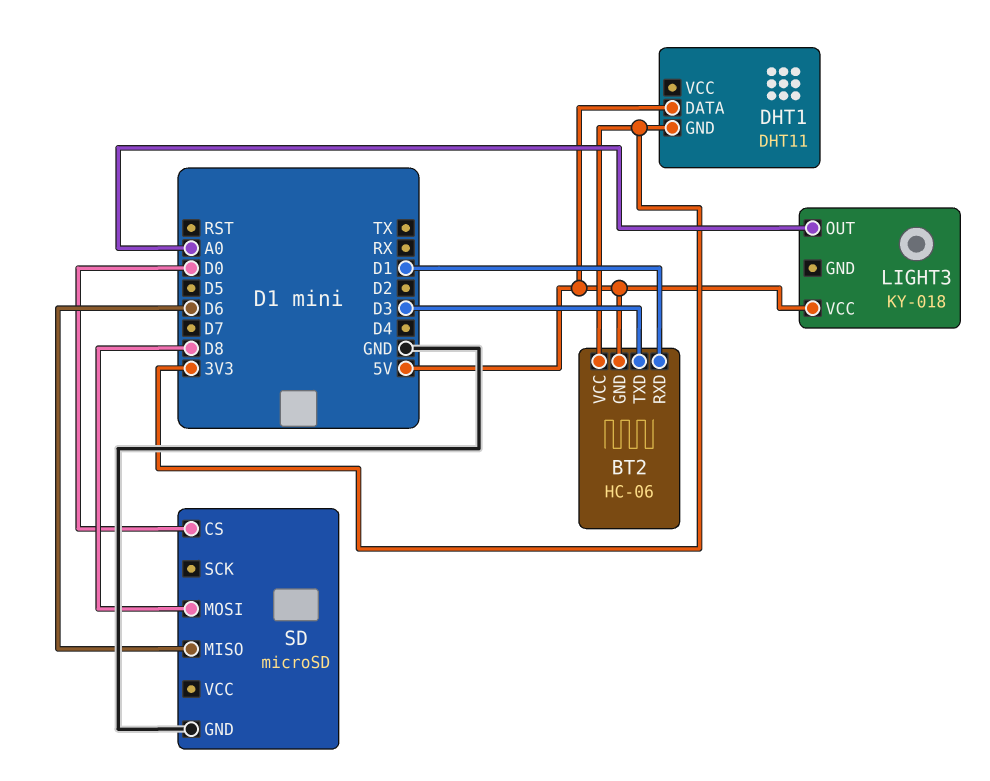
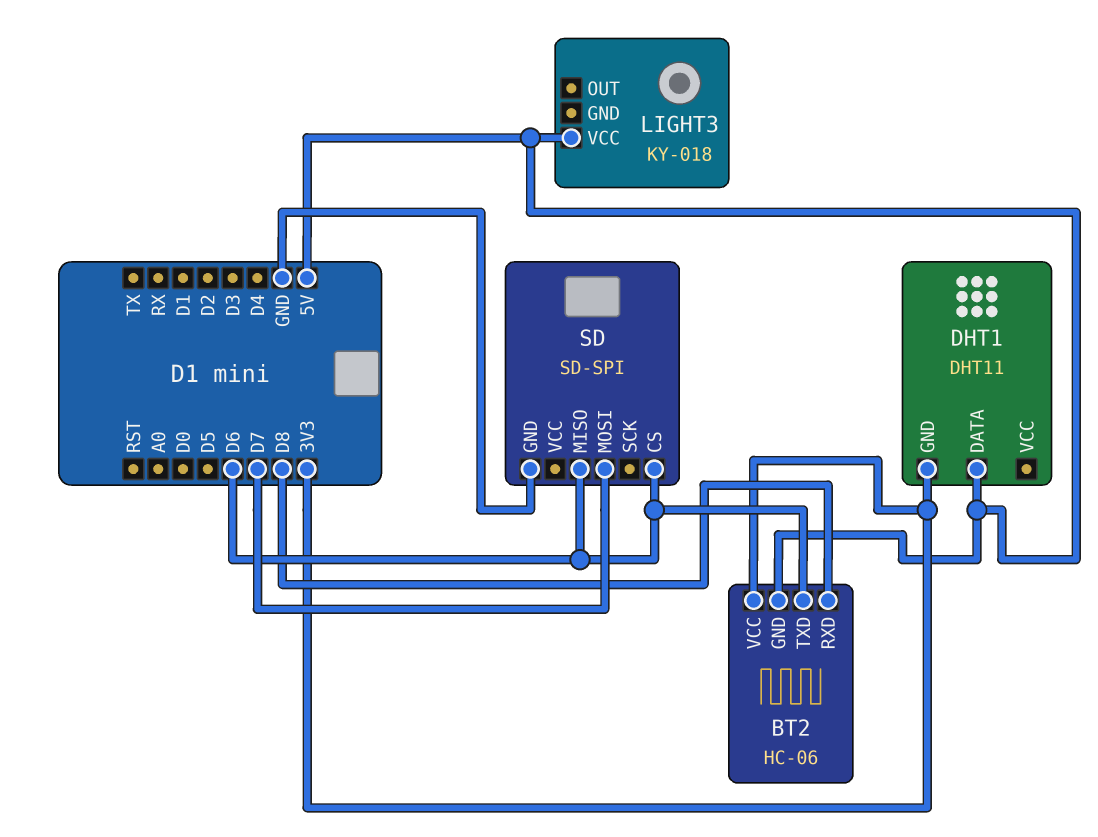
BT2 pin RXD: D1 -> D8
BT2 pin TXD: D3 -> D6
LIGHT3 pin OUT: A0 -> none
SD: microSD -> SD-SPI
SD pin CS: D0 -> D6
SD pin MOSI: D8 -> D7

